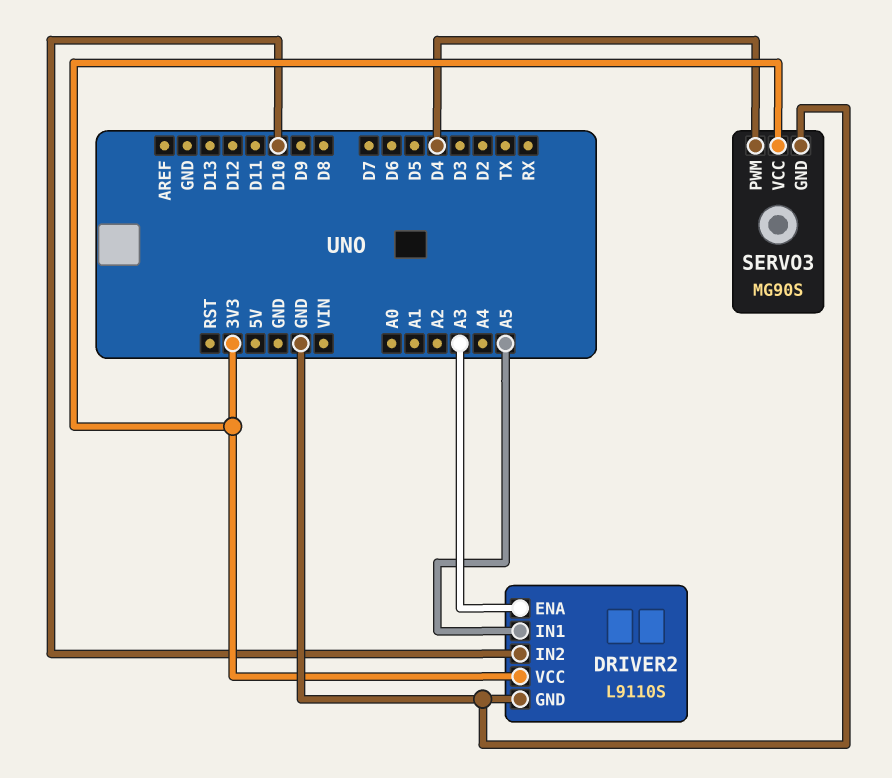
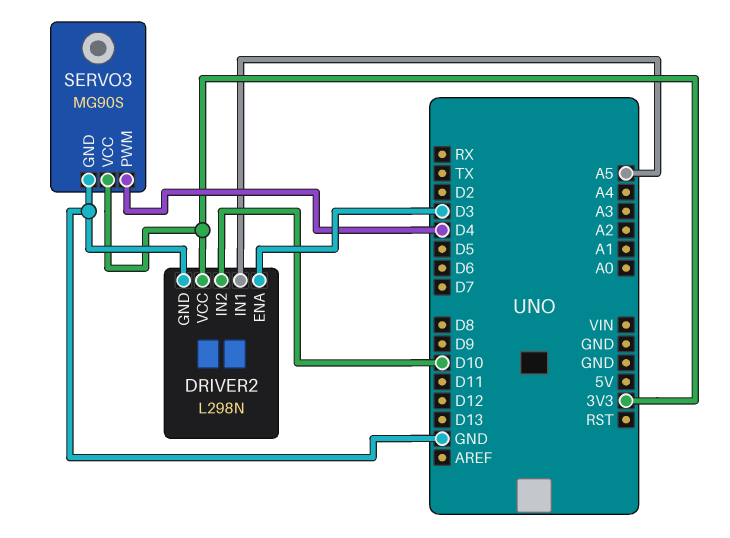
DRIVER2: L9110S -> L298N
DRIVER2 pin ENA: A3 -> D3

